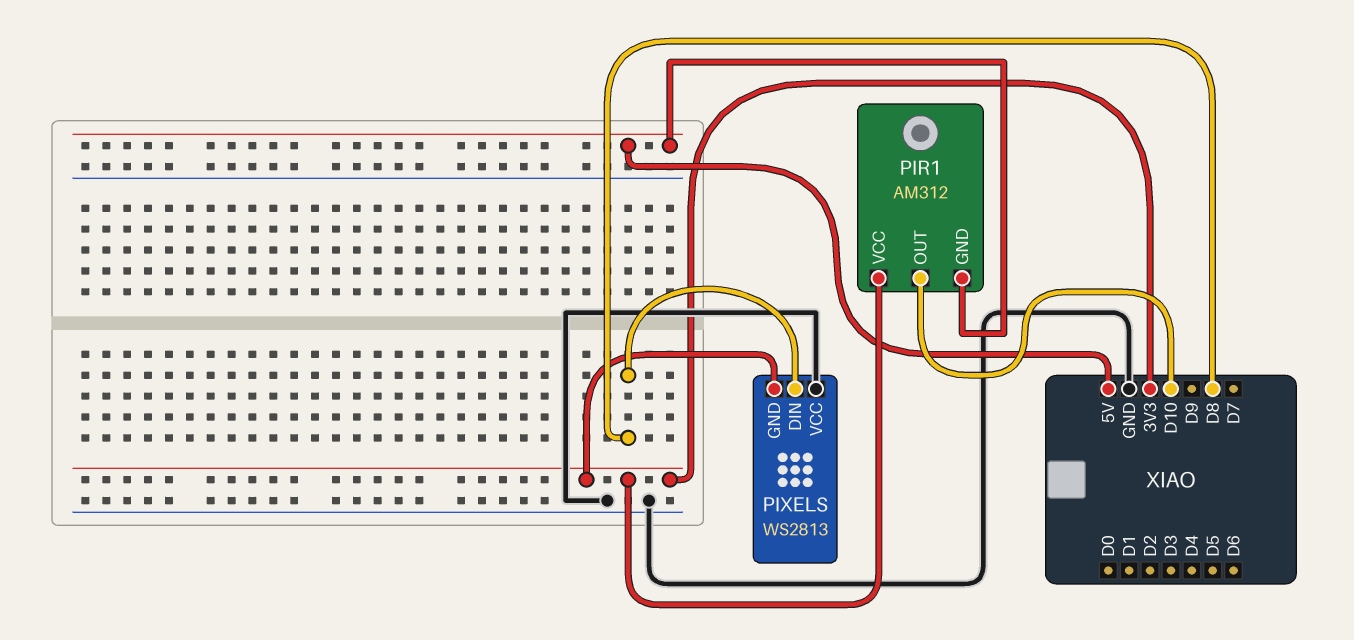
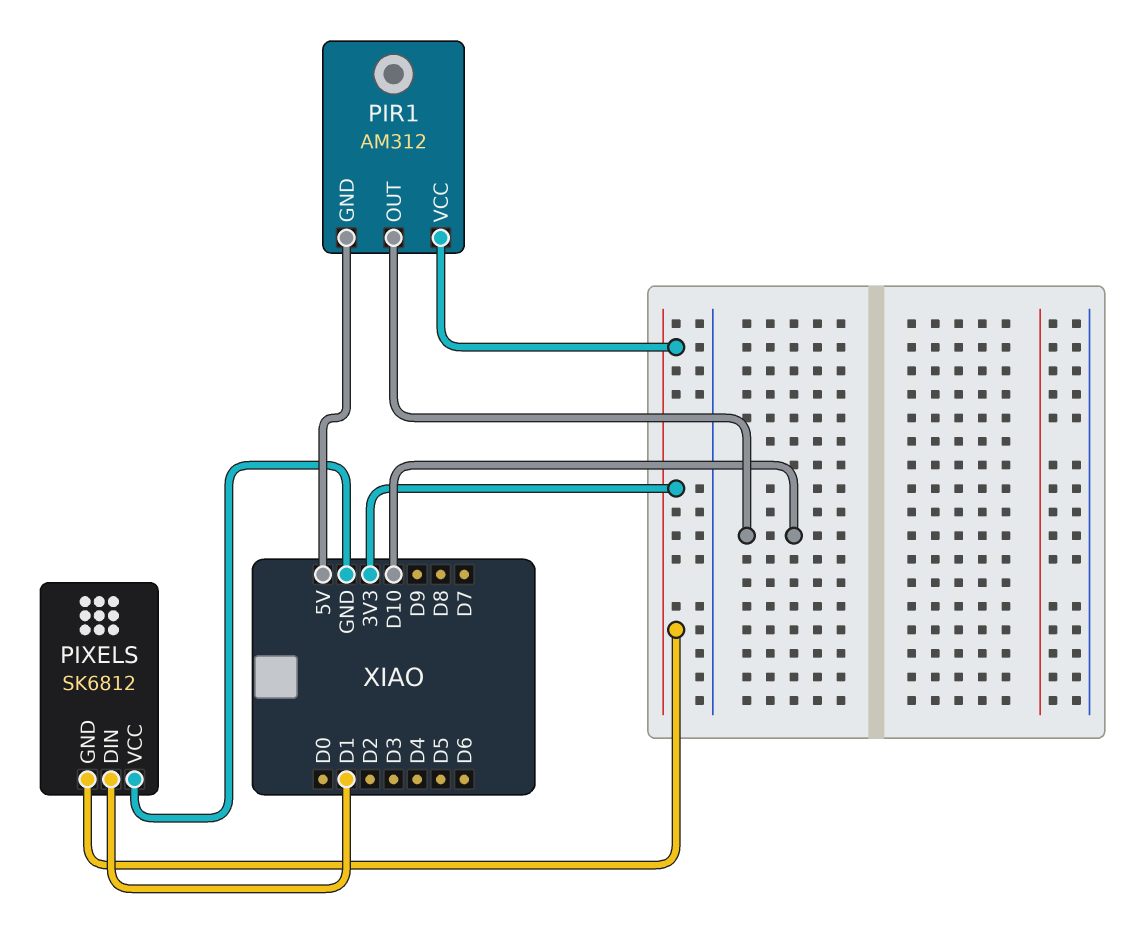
PIXELS: WS2813 -> SK6812
PIXELS pin DIN: D8 -> D1

